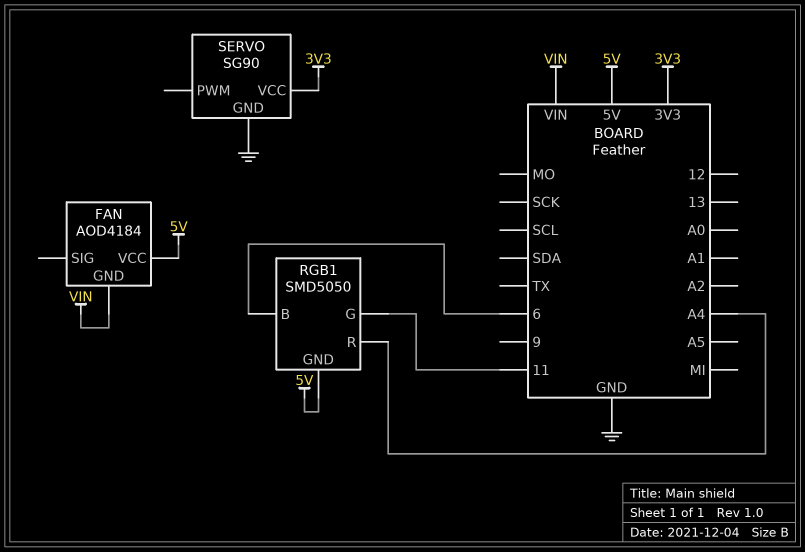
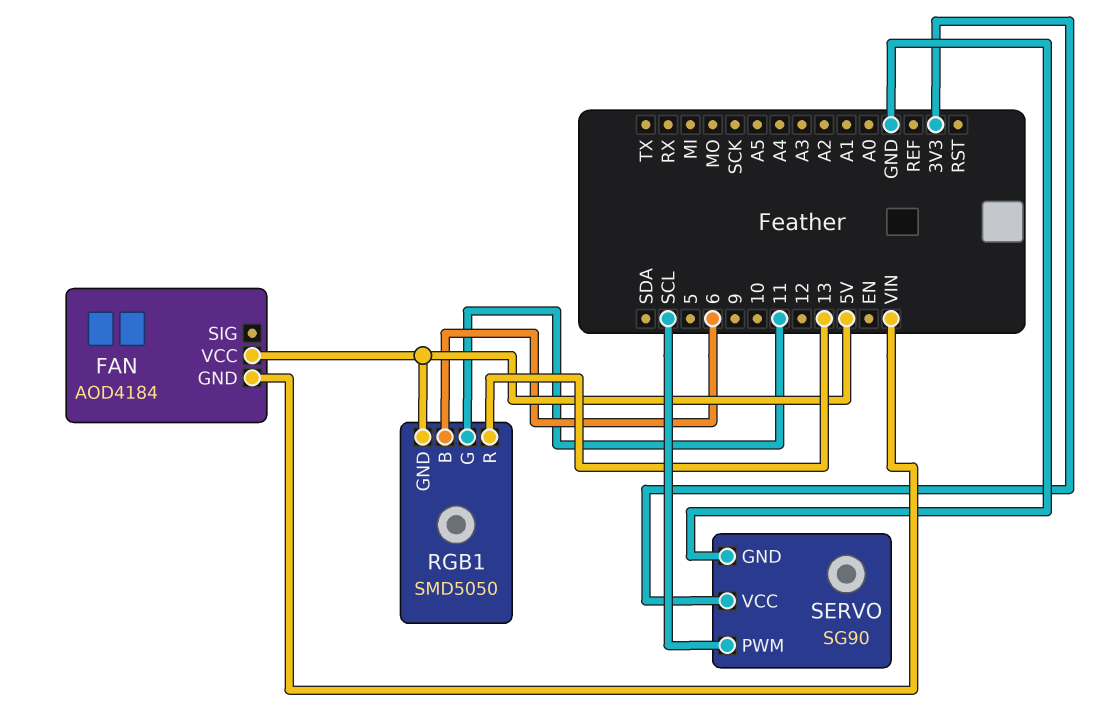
RGB1 pin R: A4 -> 13
SERVO pin PWM: none -> SCL

